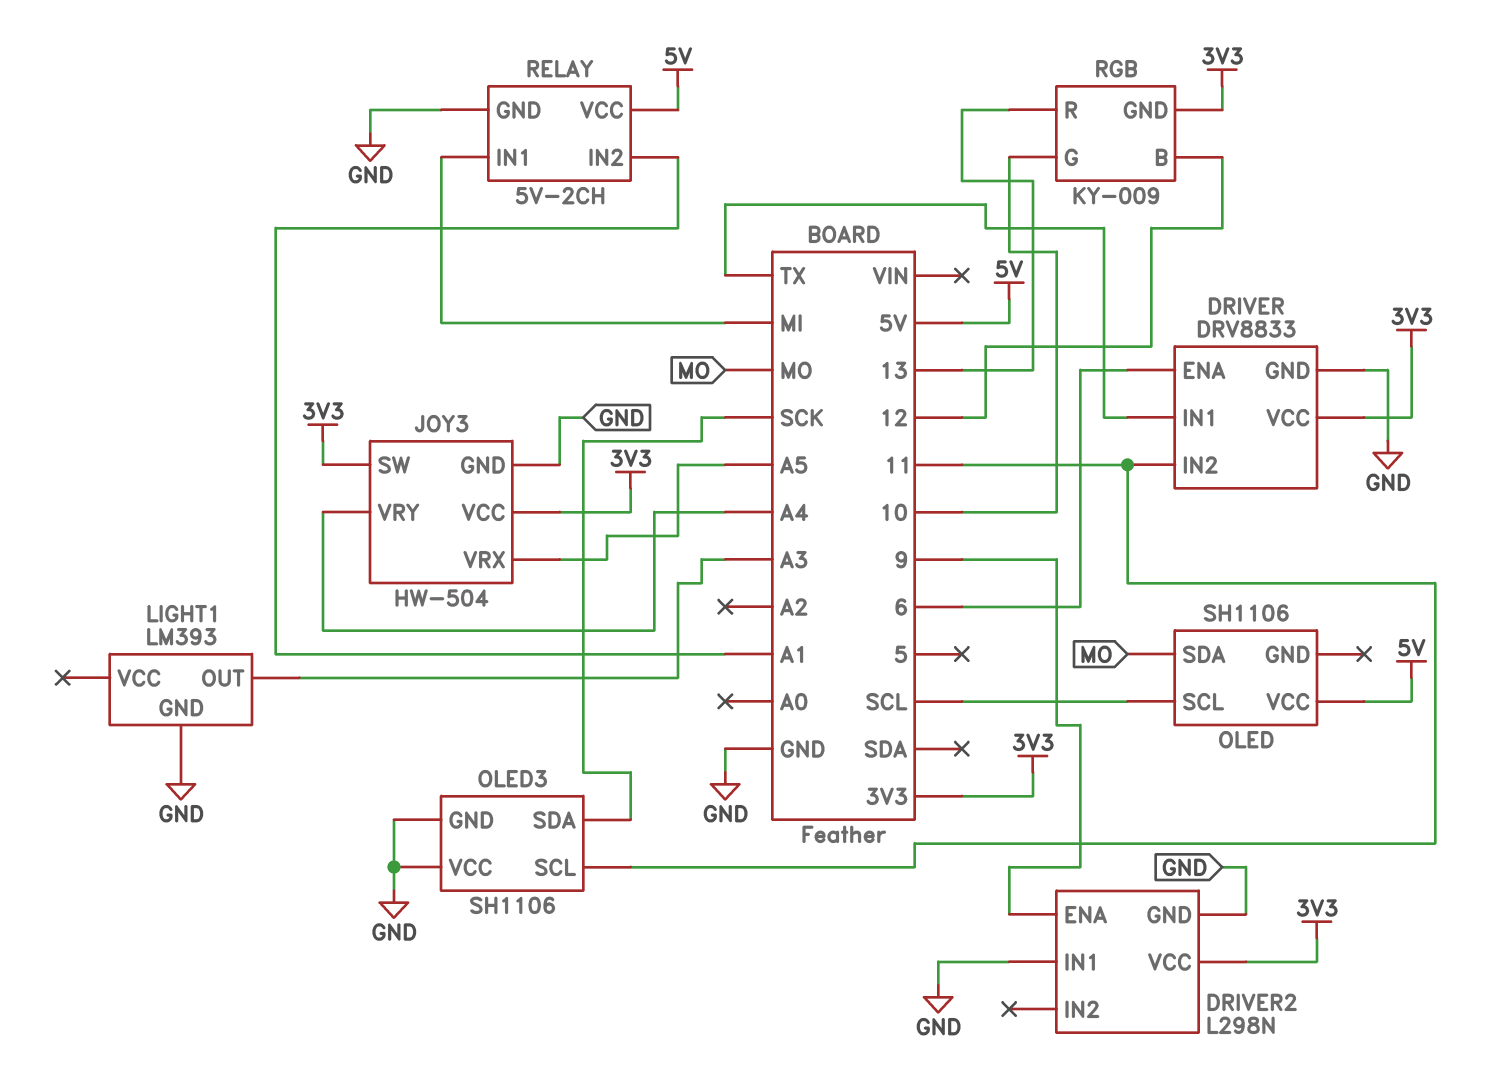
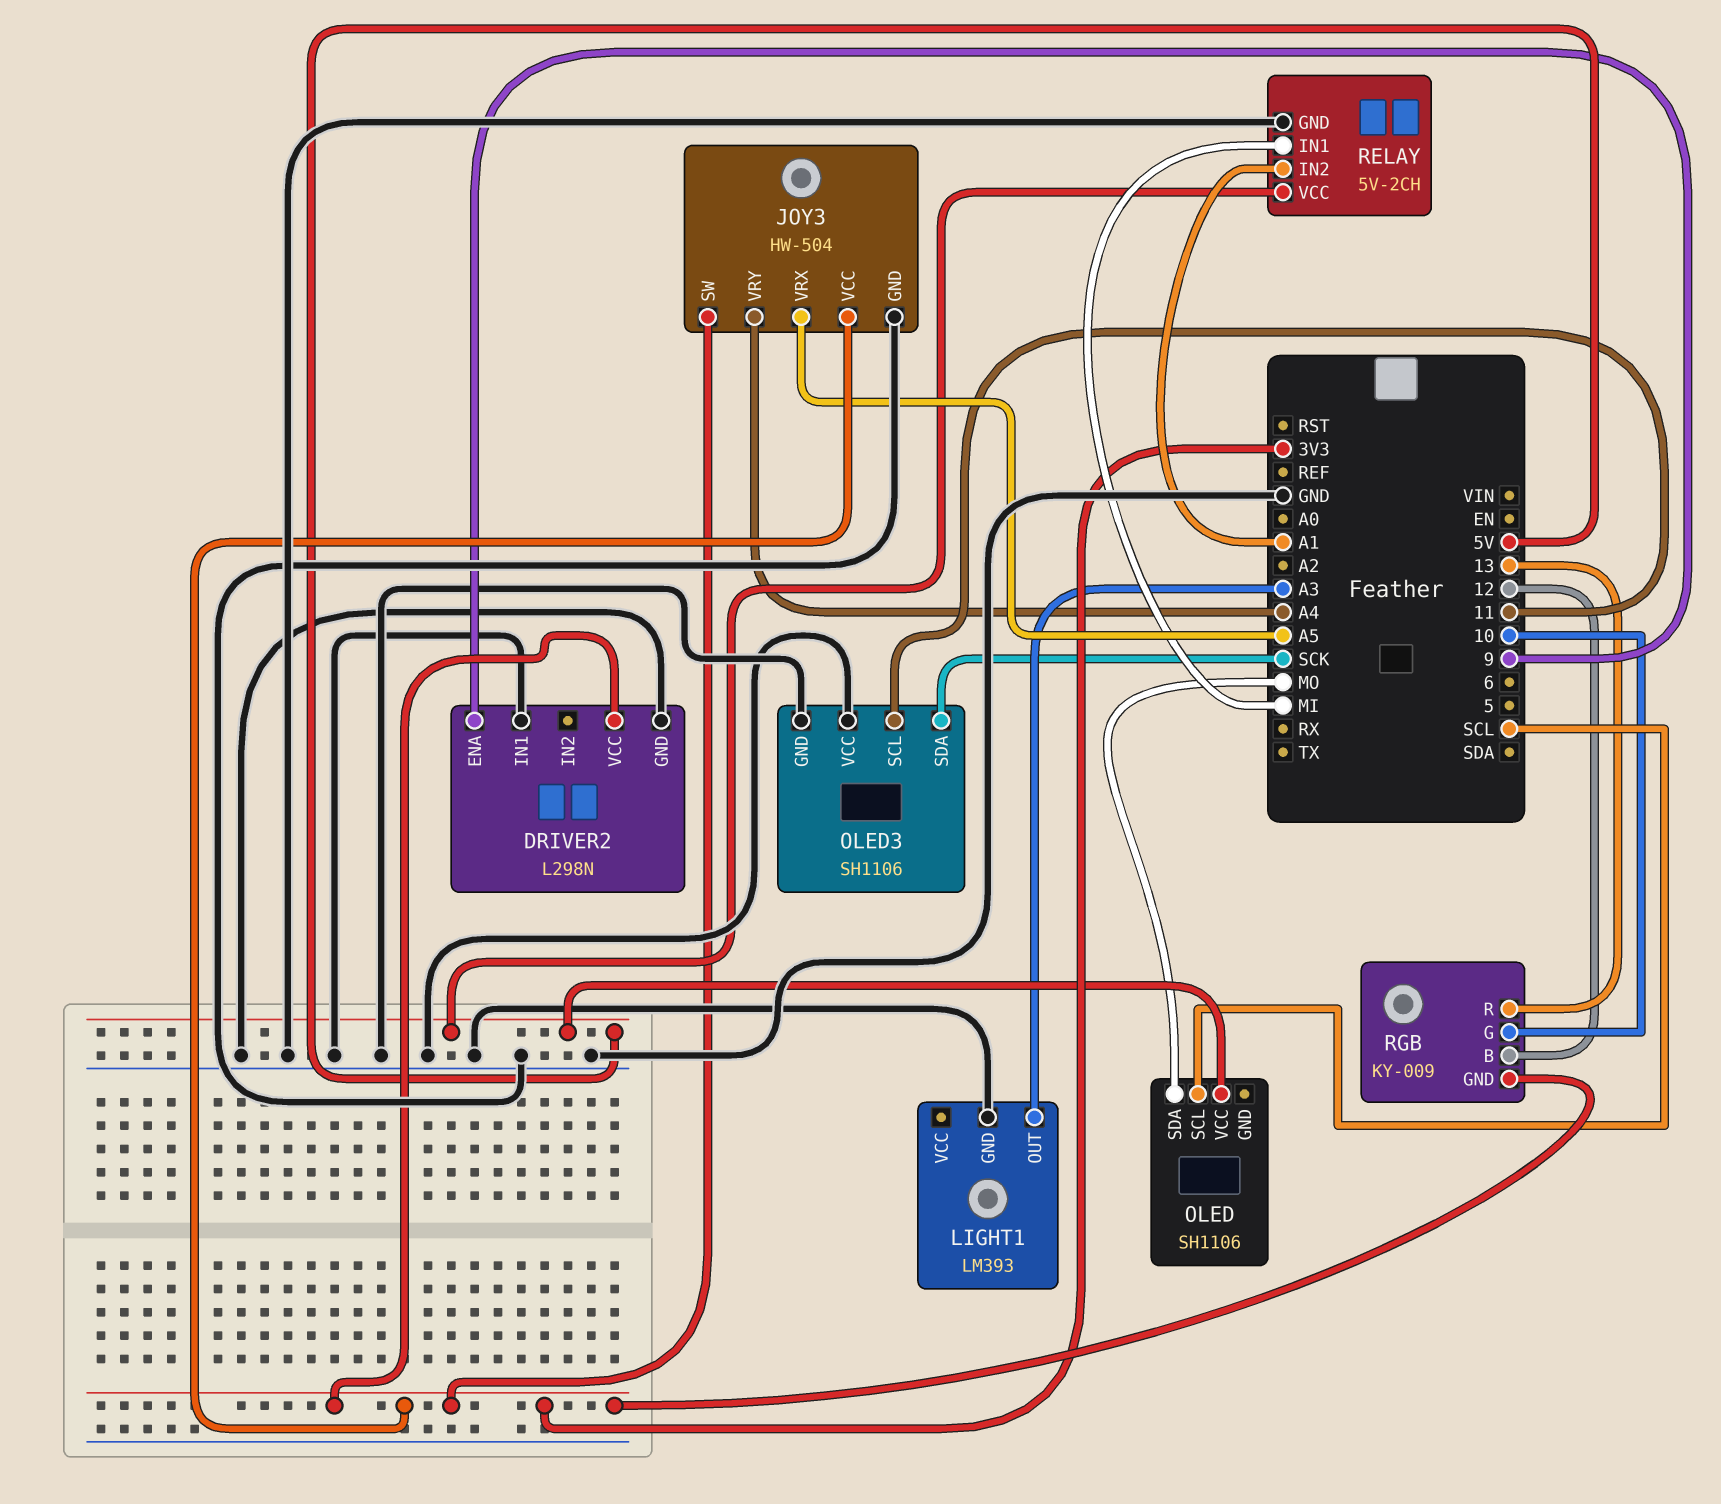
DRIVER: DRV8833 -> none
DRIVER pin ENA: 6 -> none
DRIVER pin GND: GND -> none
DRIVER pin IN1: TX -> none
DRIVER pin IN2: 11 -> none
DRIVER pin VCC: 3V3 -> none

